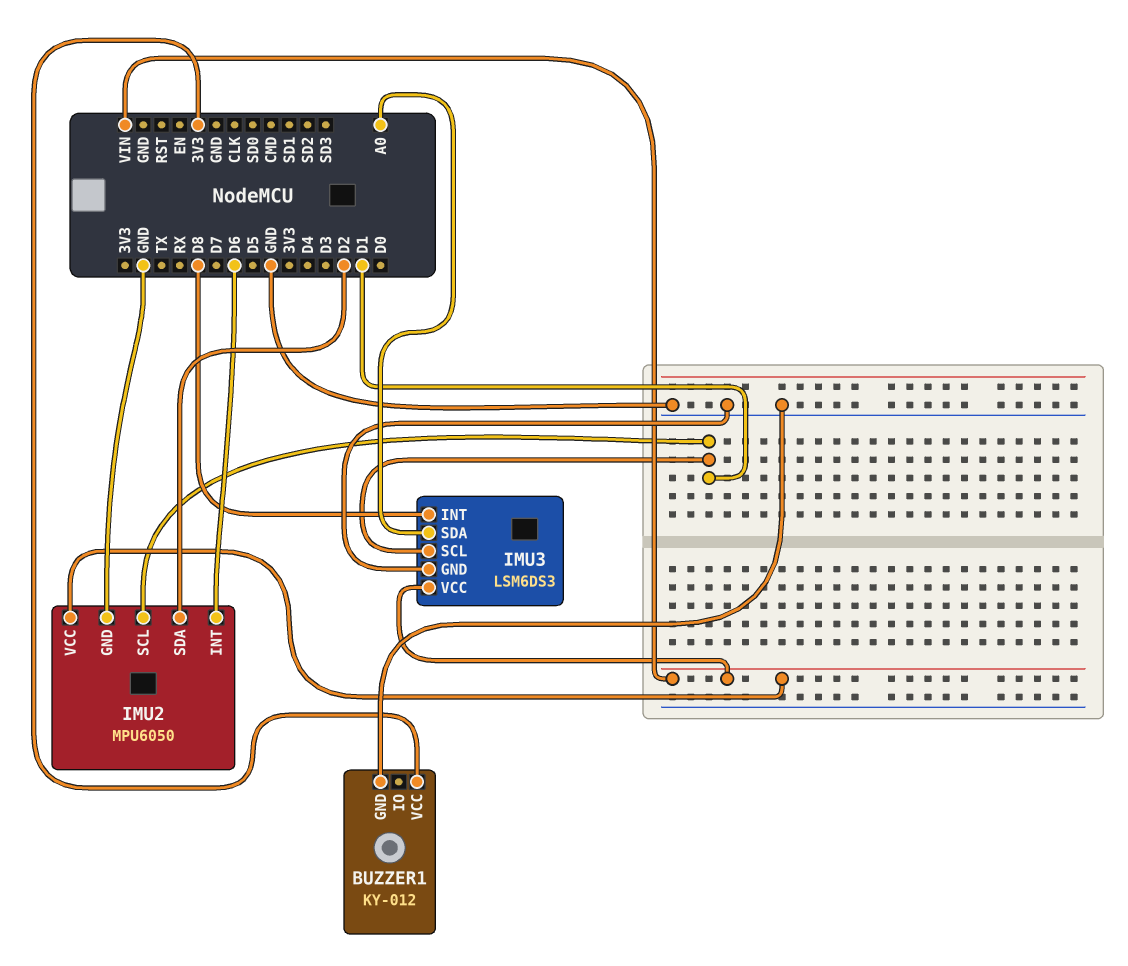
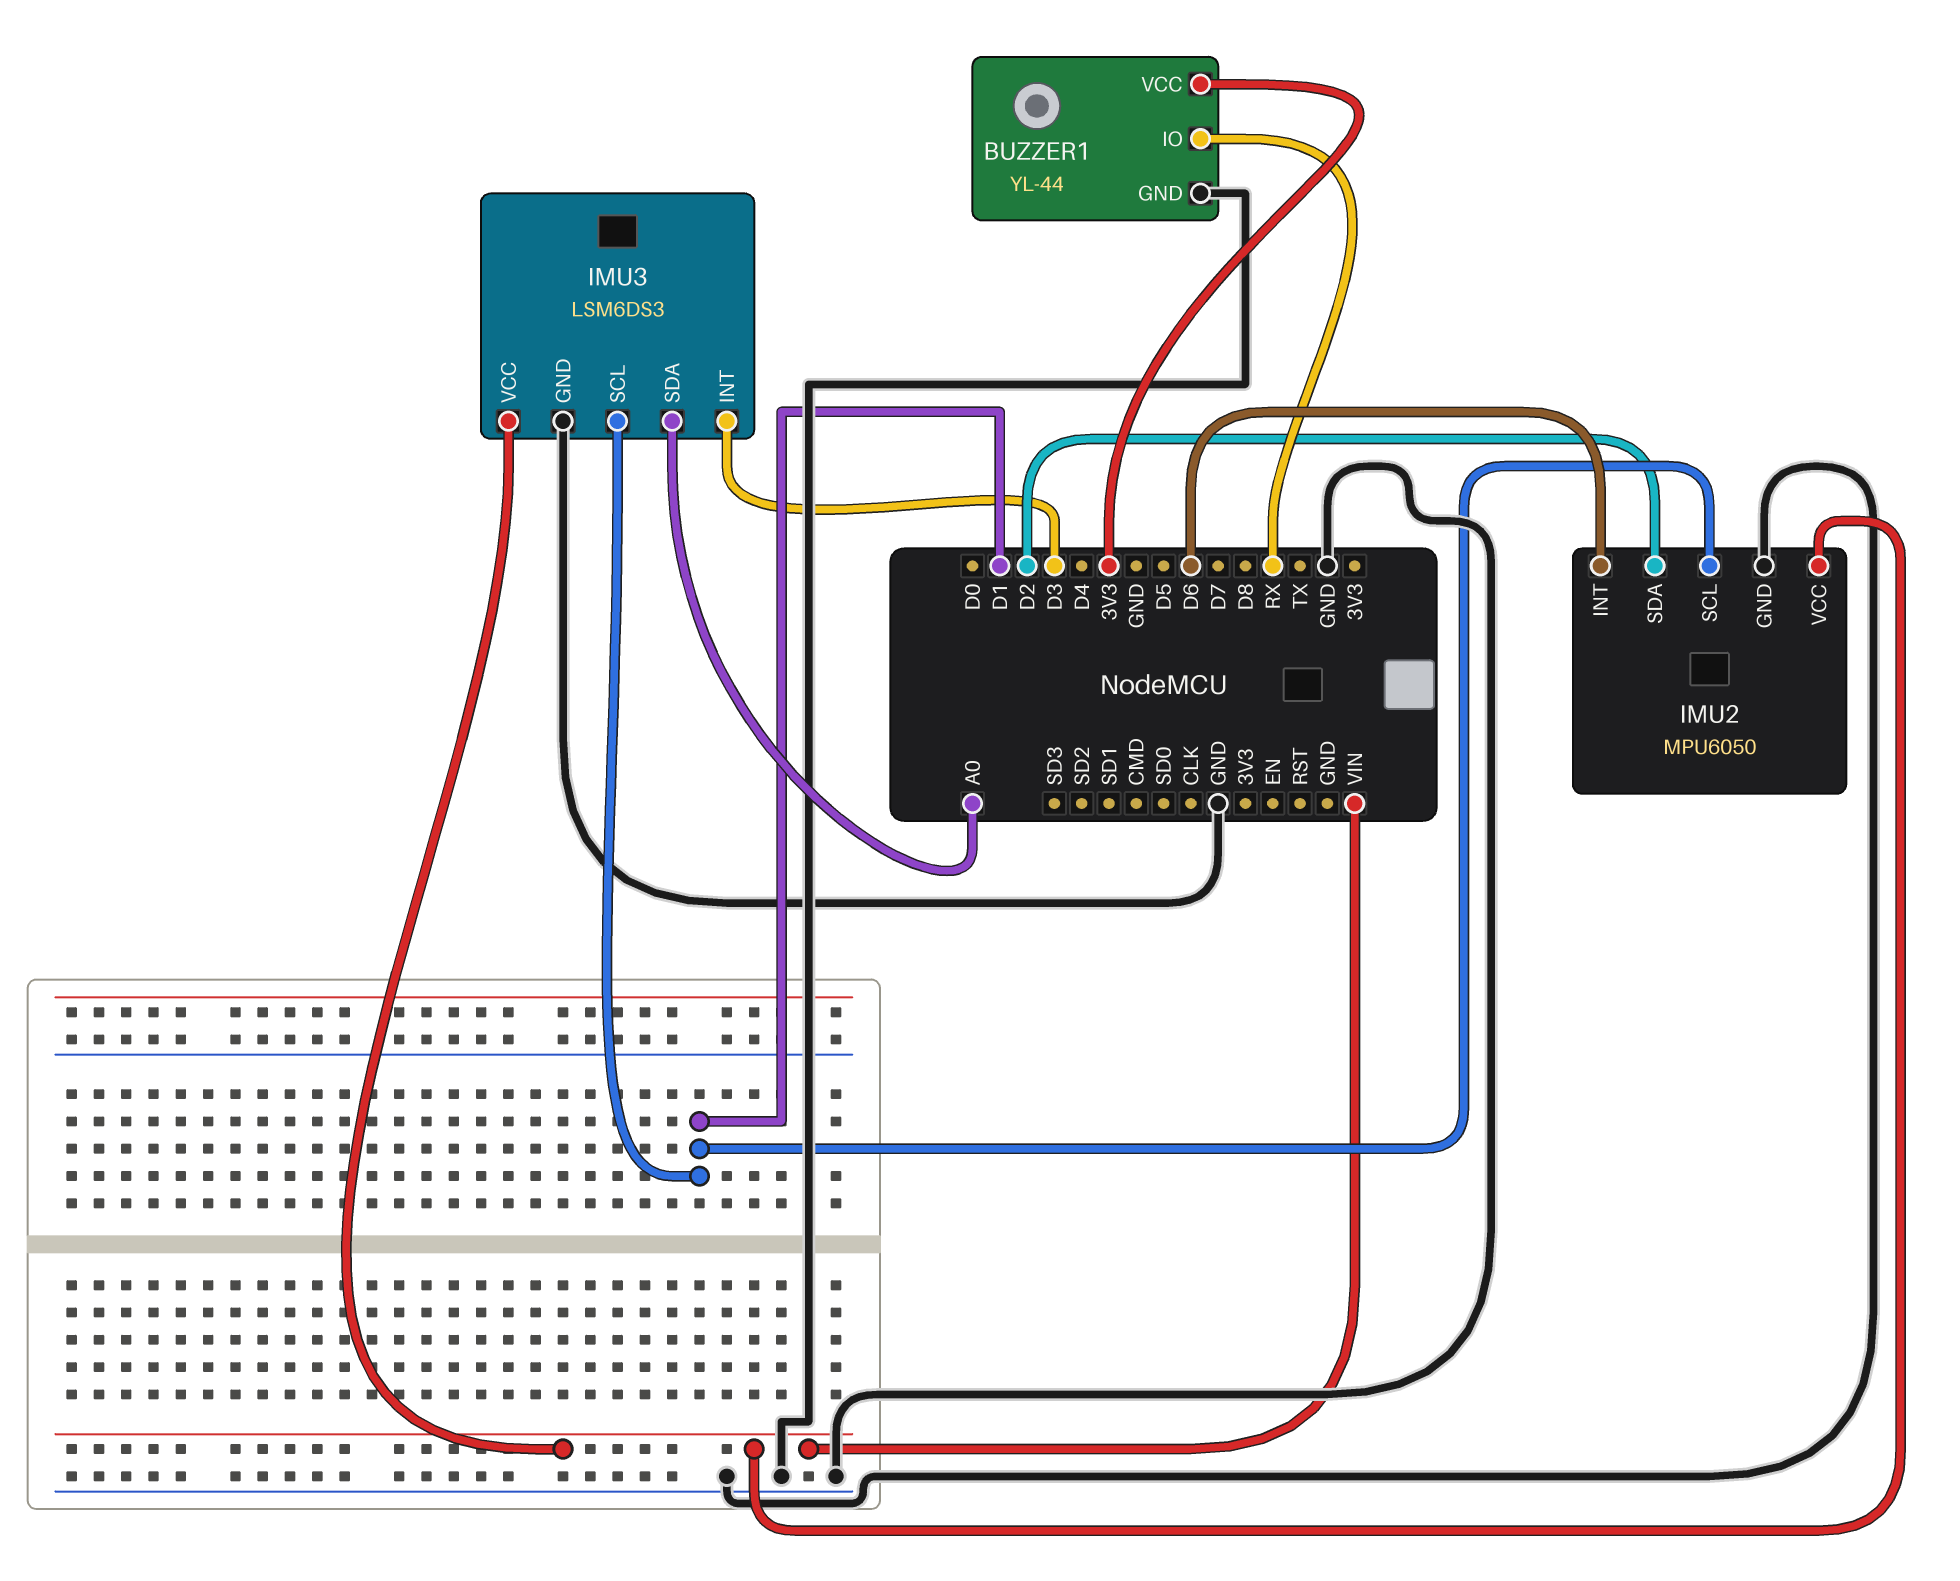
BUZZER1: KY-012 -> YL-44
BUZZER1 pin IO: none -> RX
IMU3 pin INT: D8 -> D3

